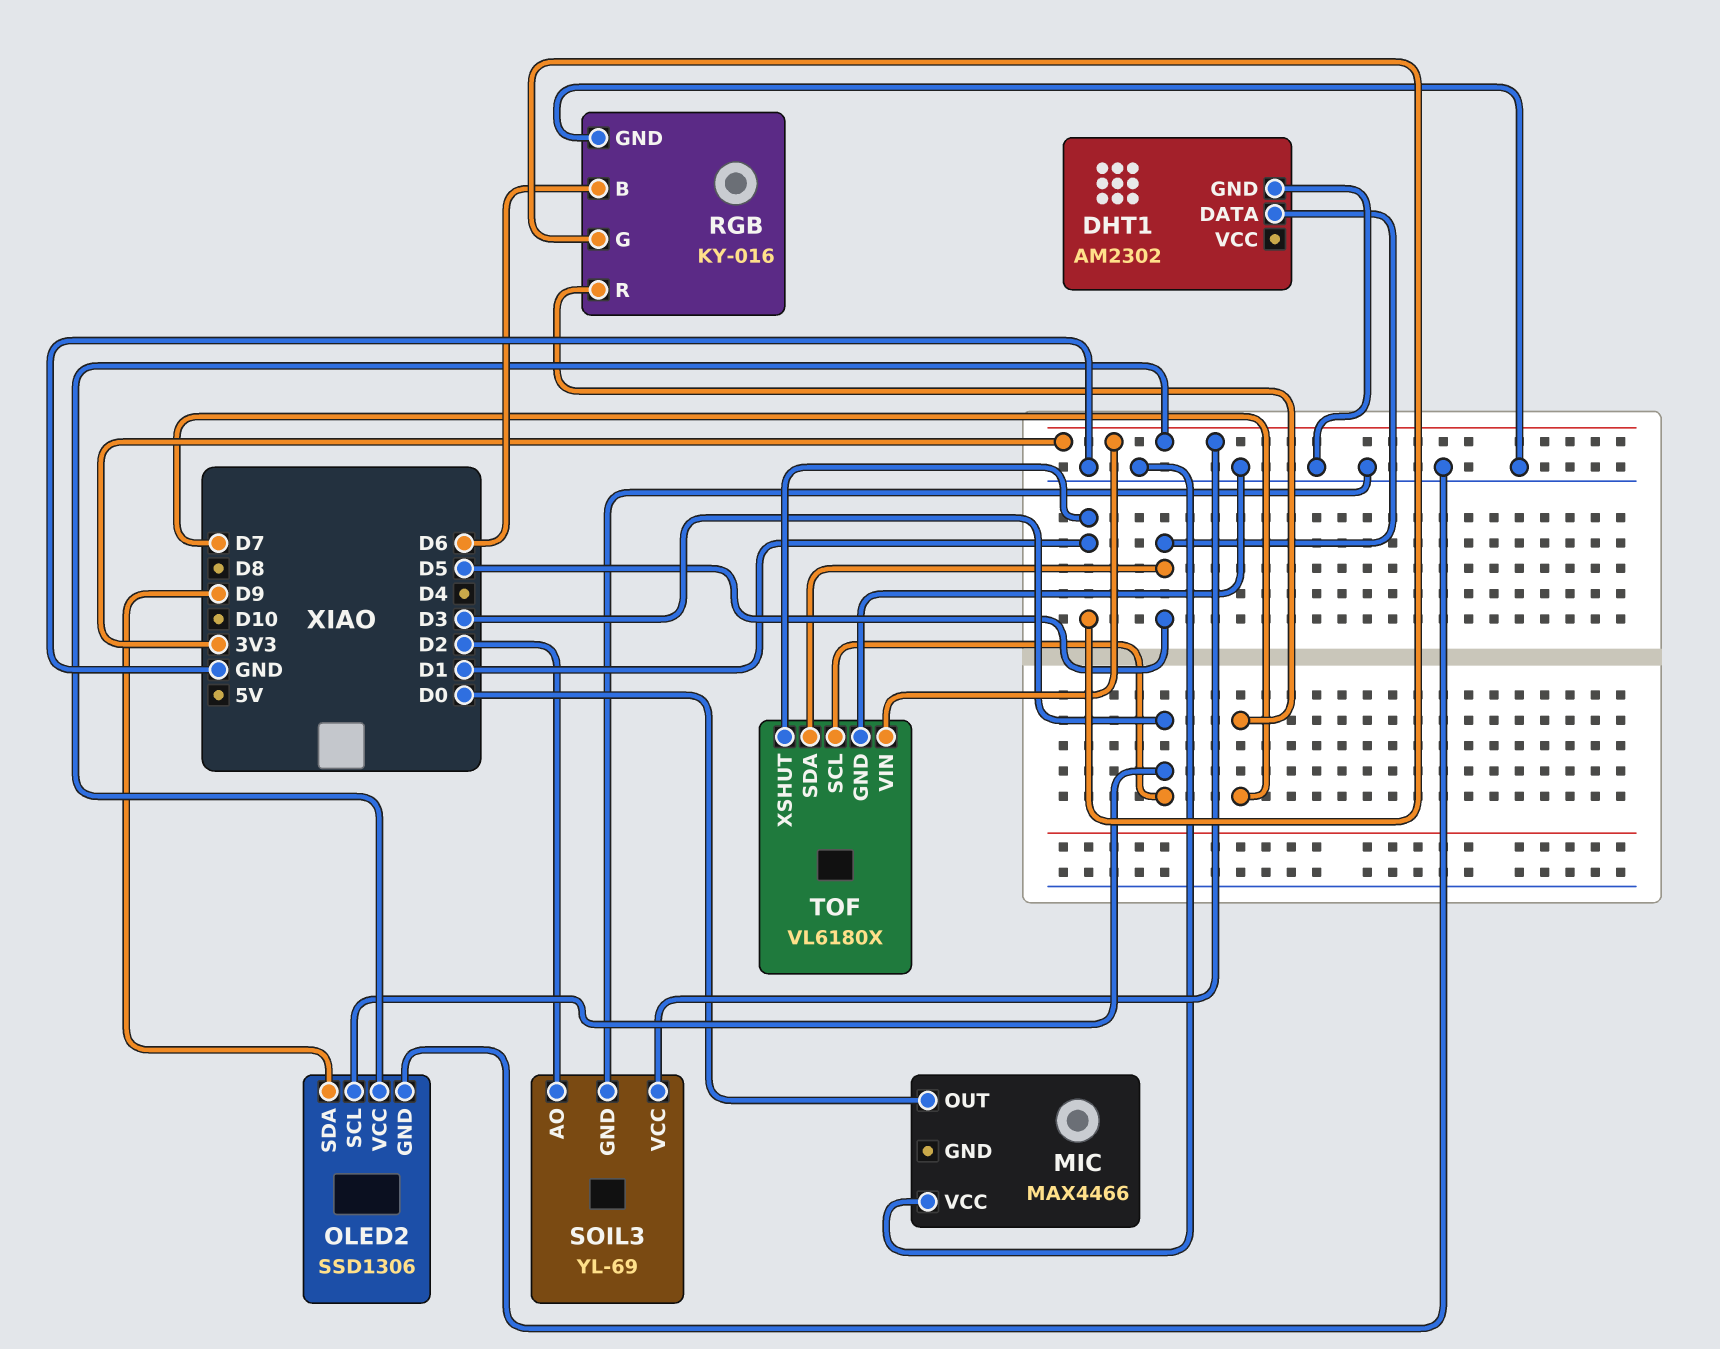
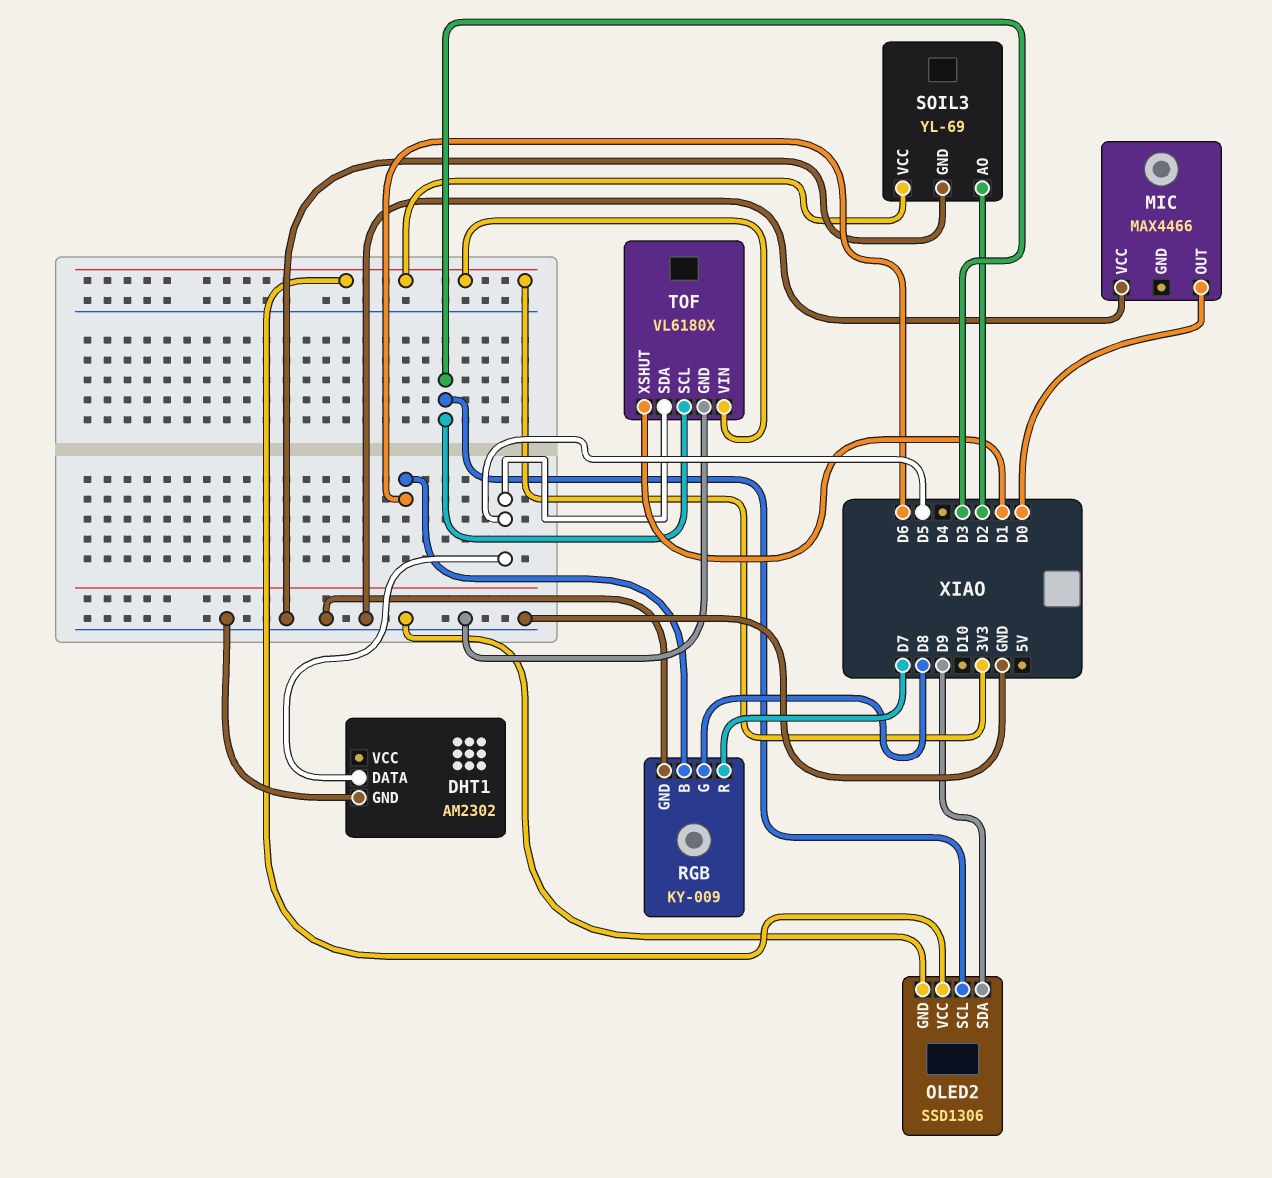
RGB: KY-016 -> KY-009
RGB pin G: D1 -> D8

